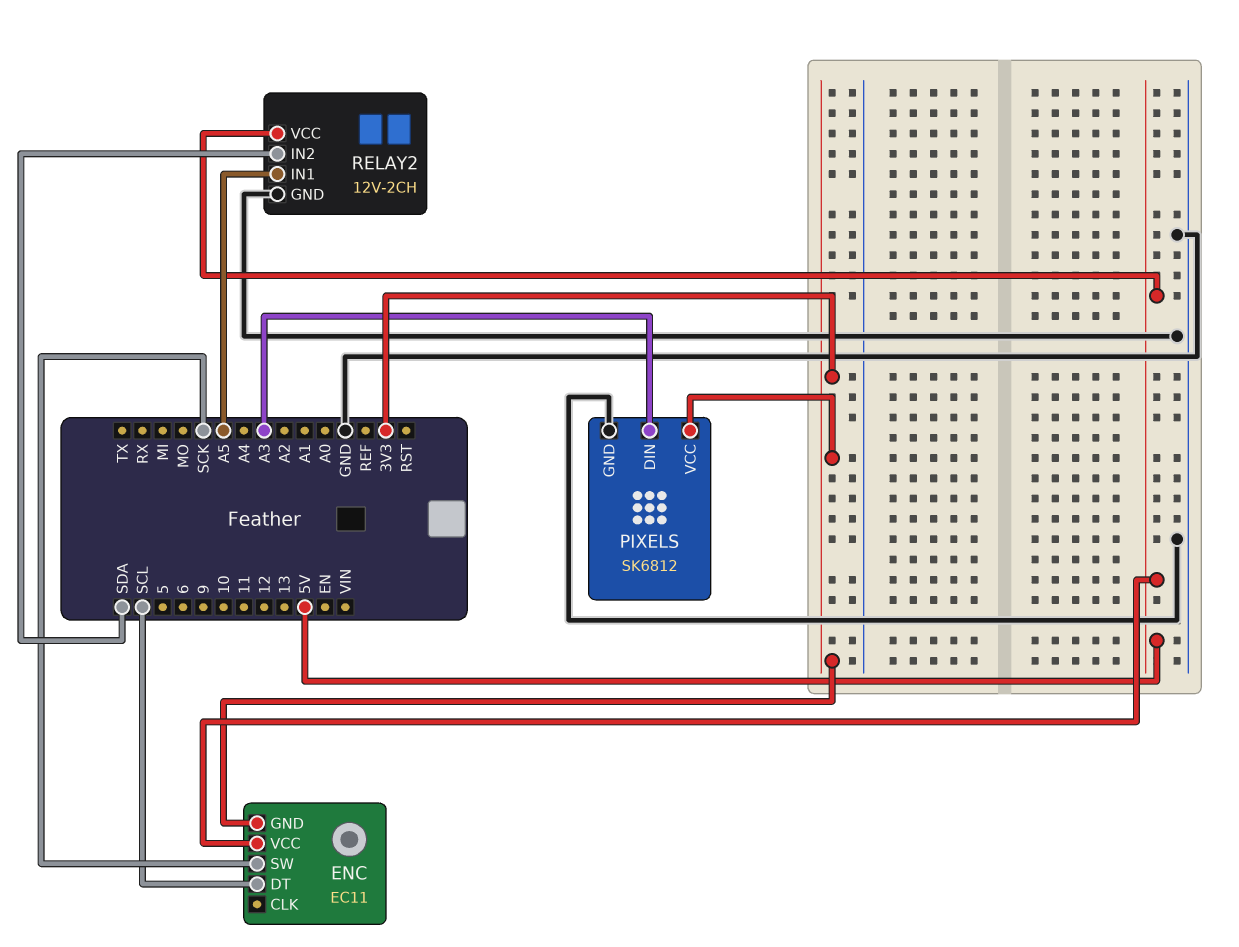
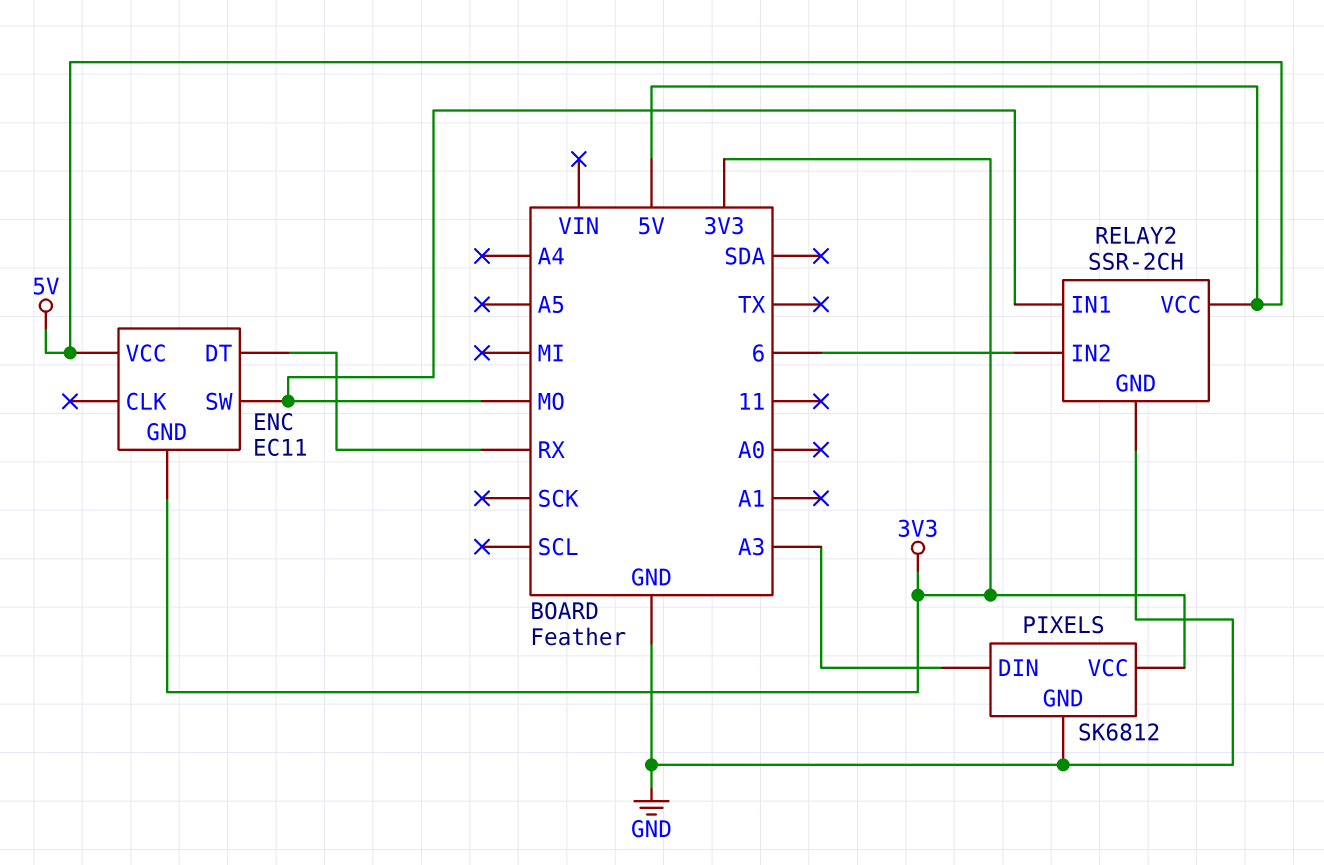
ENC pin DT: SCL -> RX
ENC pin SW: SCK -> MO
RELAY2: 12V-2CH -> SSR-2CH
RELAY2 pin IN1: A5 -> MO
RELAY2 pin IN2: SDA -> 6

